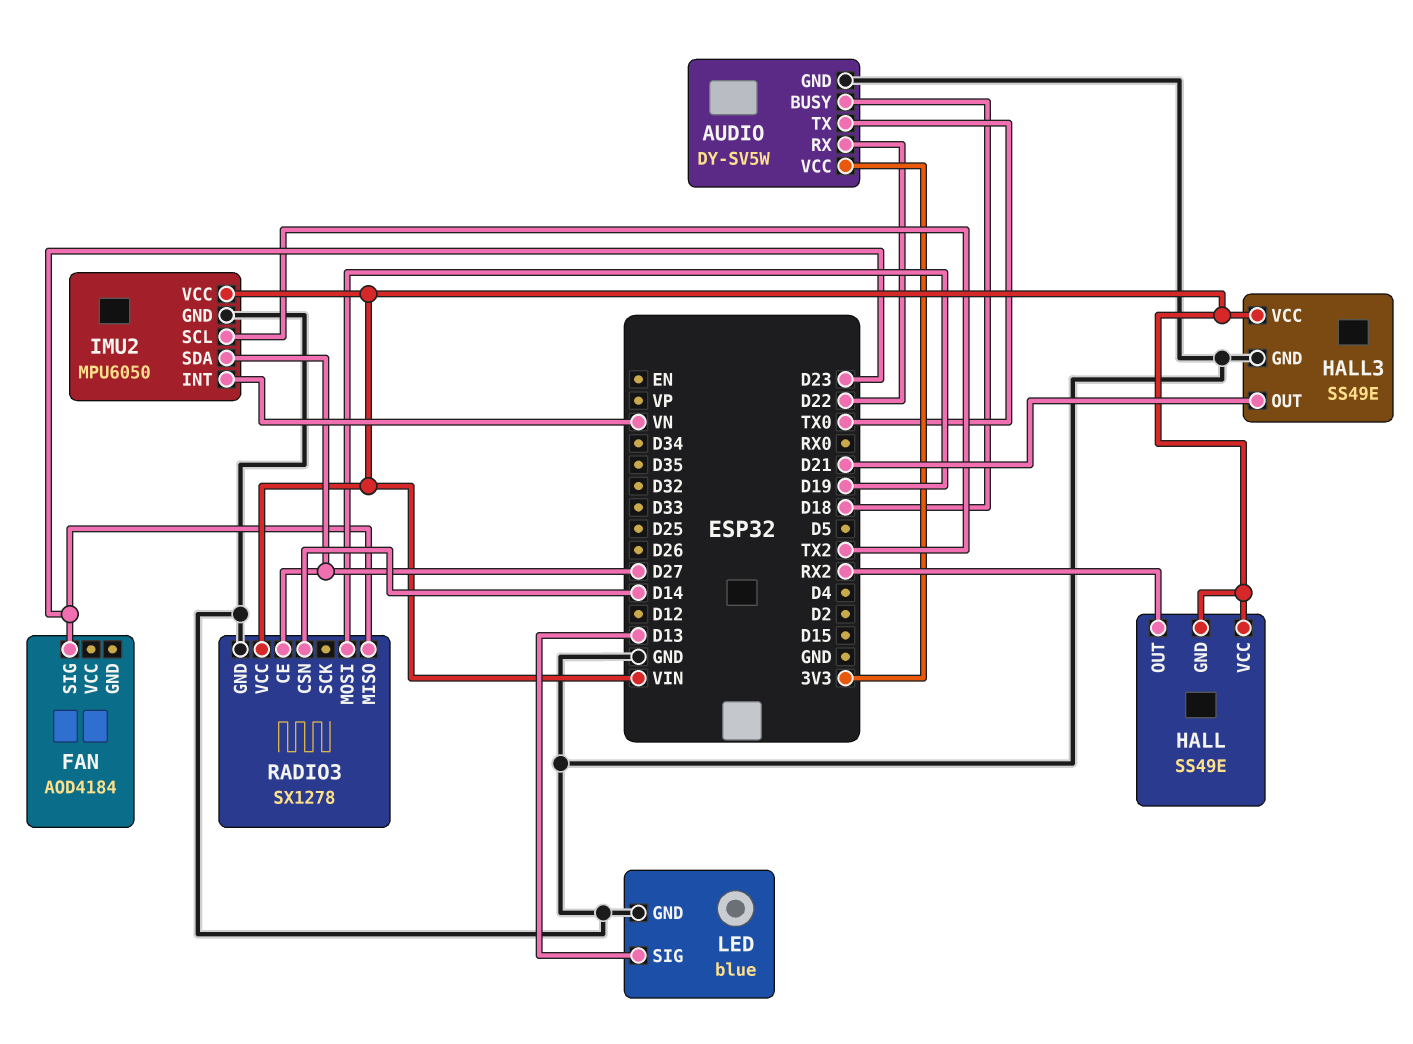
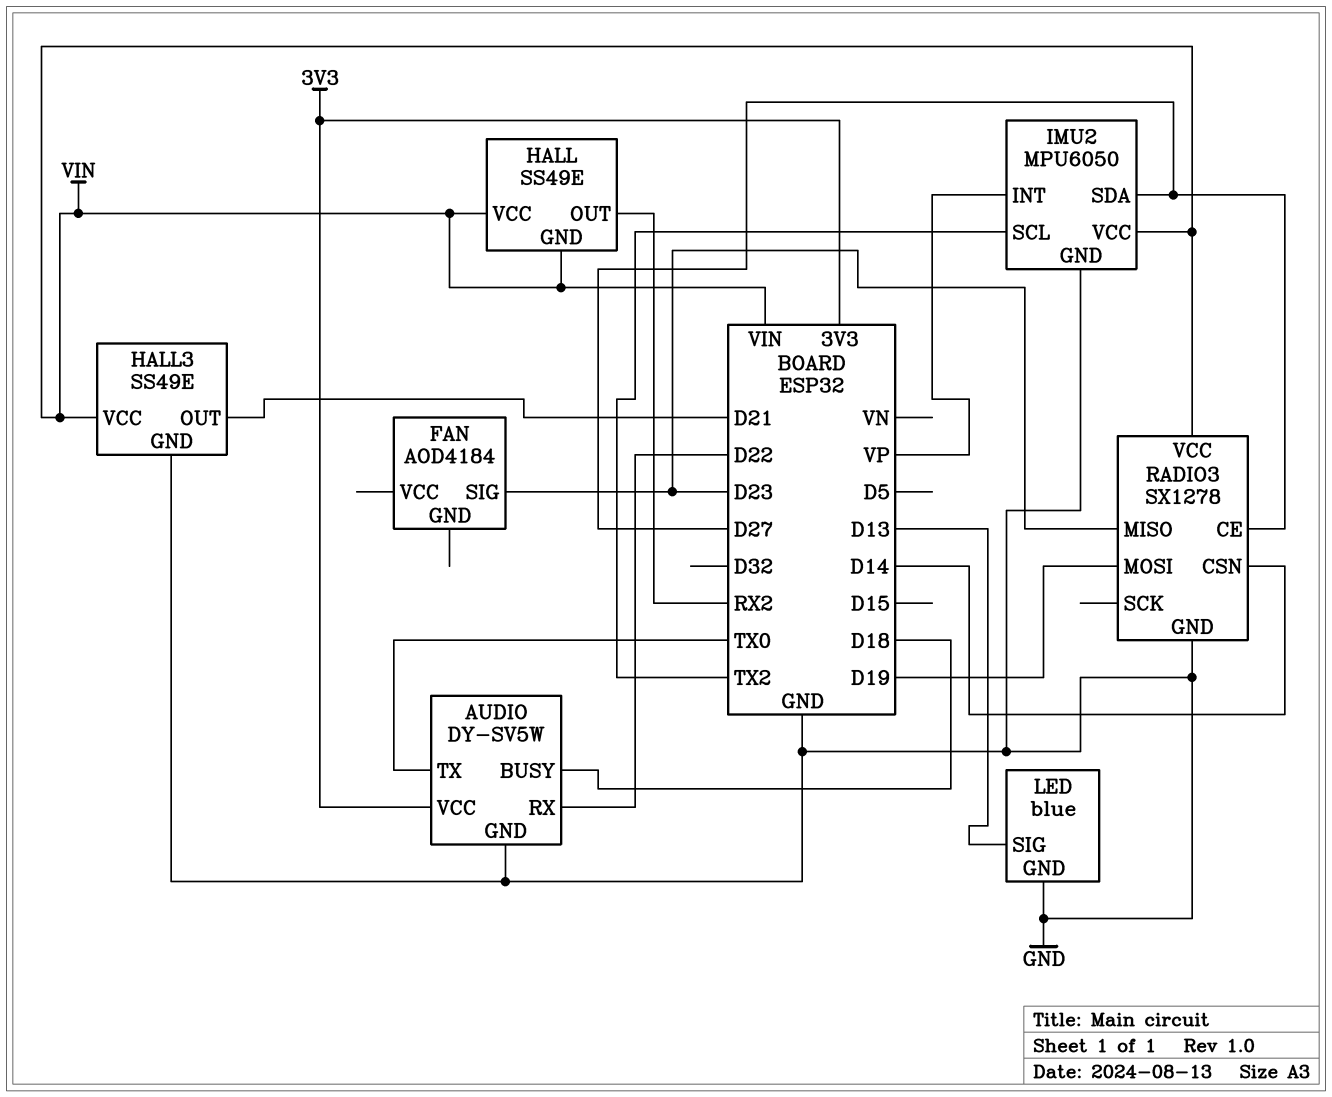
IMU2 pin INT: VN -> VP

